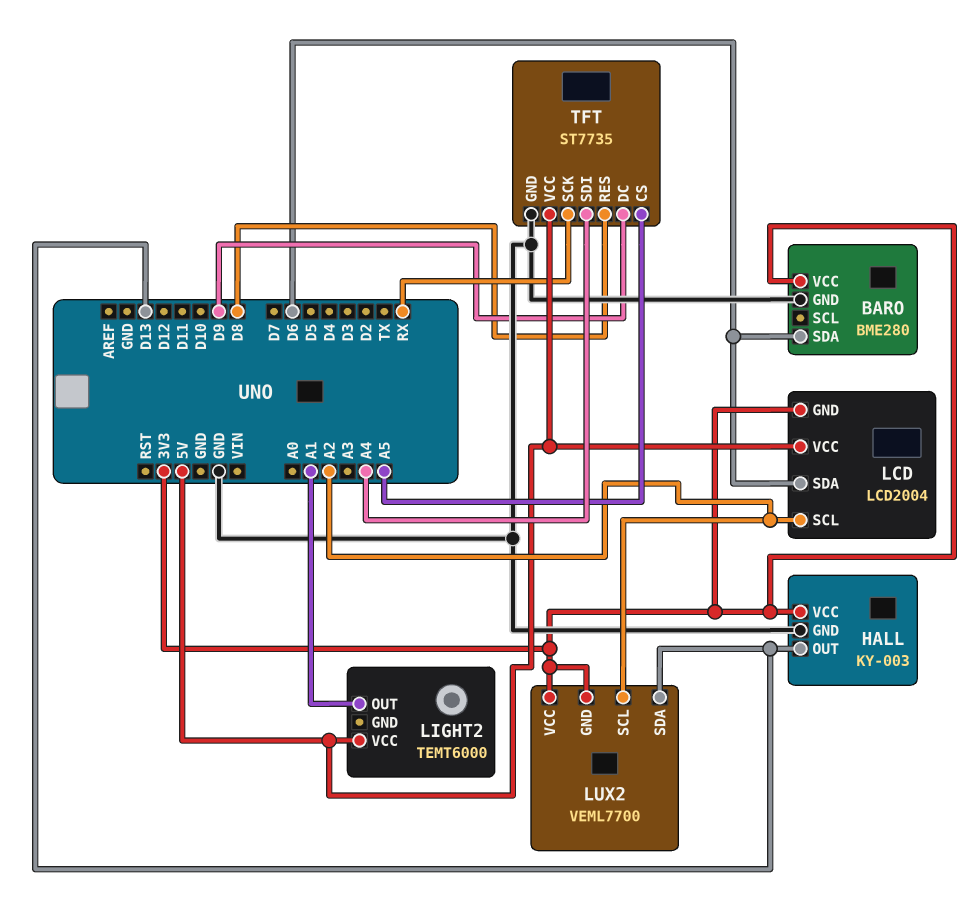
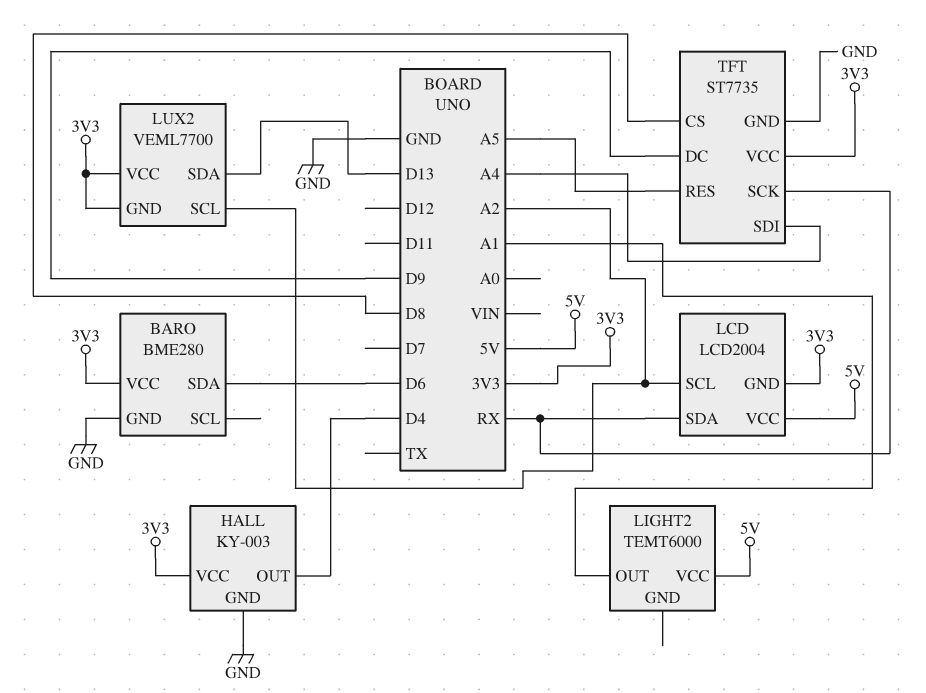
HALL pin OUT: D13 -> D4
LCD pin SDA: D6 -> RX
TFT pin CS: A5 -> D8
TFT pin RES: D8 -> A5
TFT pin VCC: 5V -> 3V3

